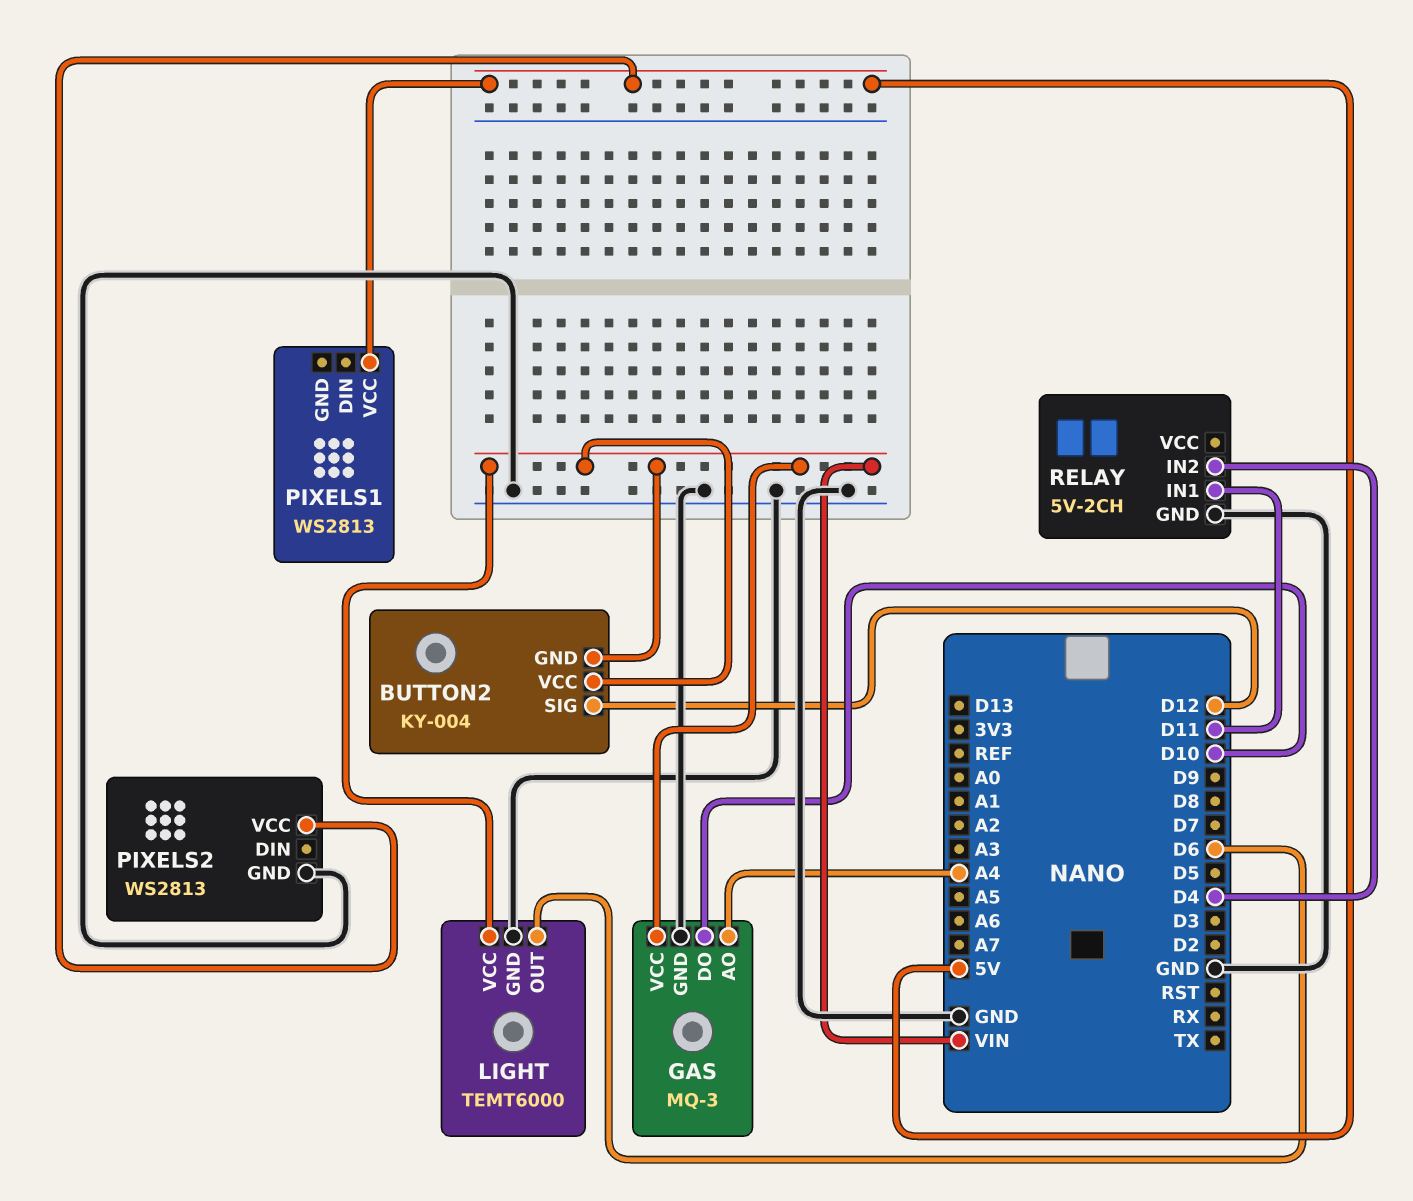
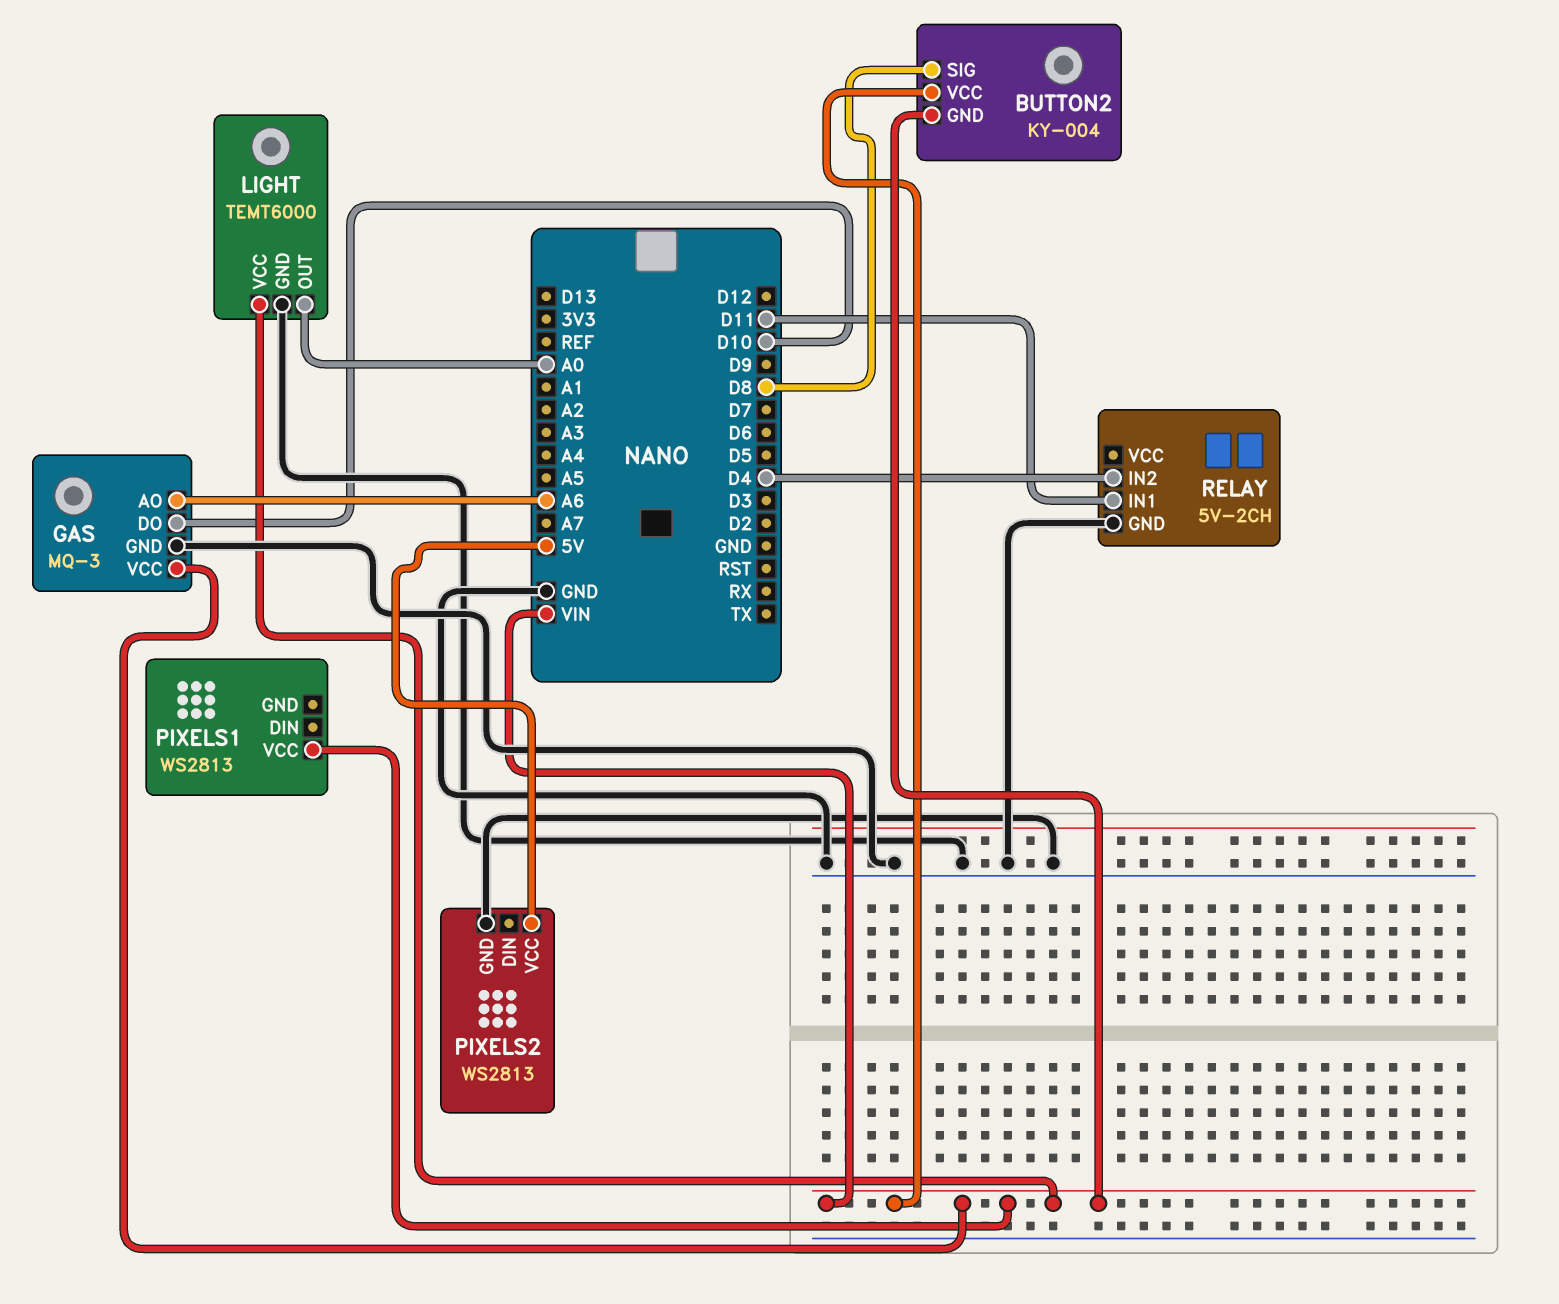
BUTTON2 pin SIG: D12 -> D8
GAS pin AO: A4 -> A6
LIGHT pin OUT: D6 -> A0
PIXELS1 pin VCC: 5V -> VIN

